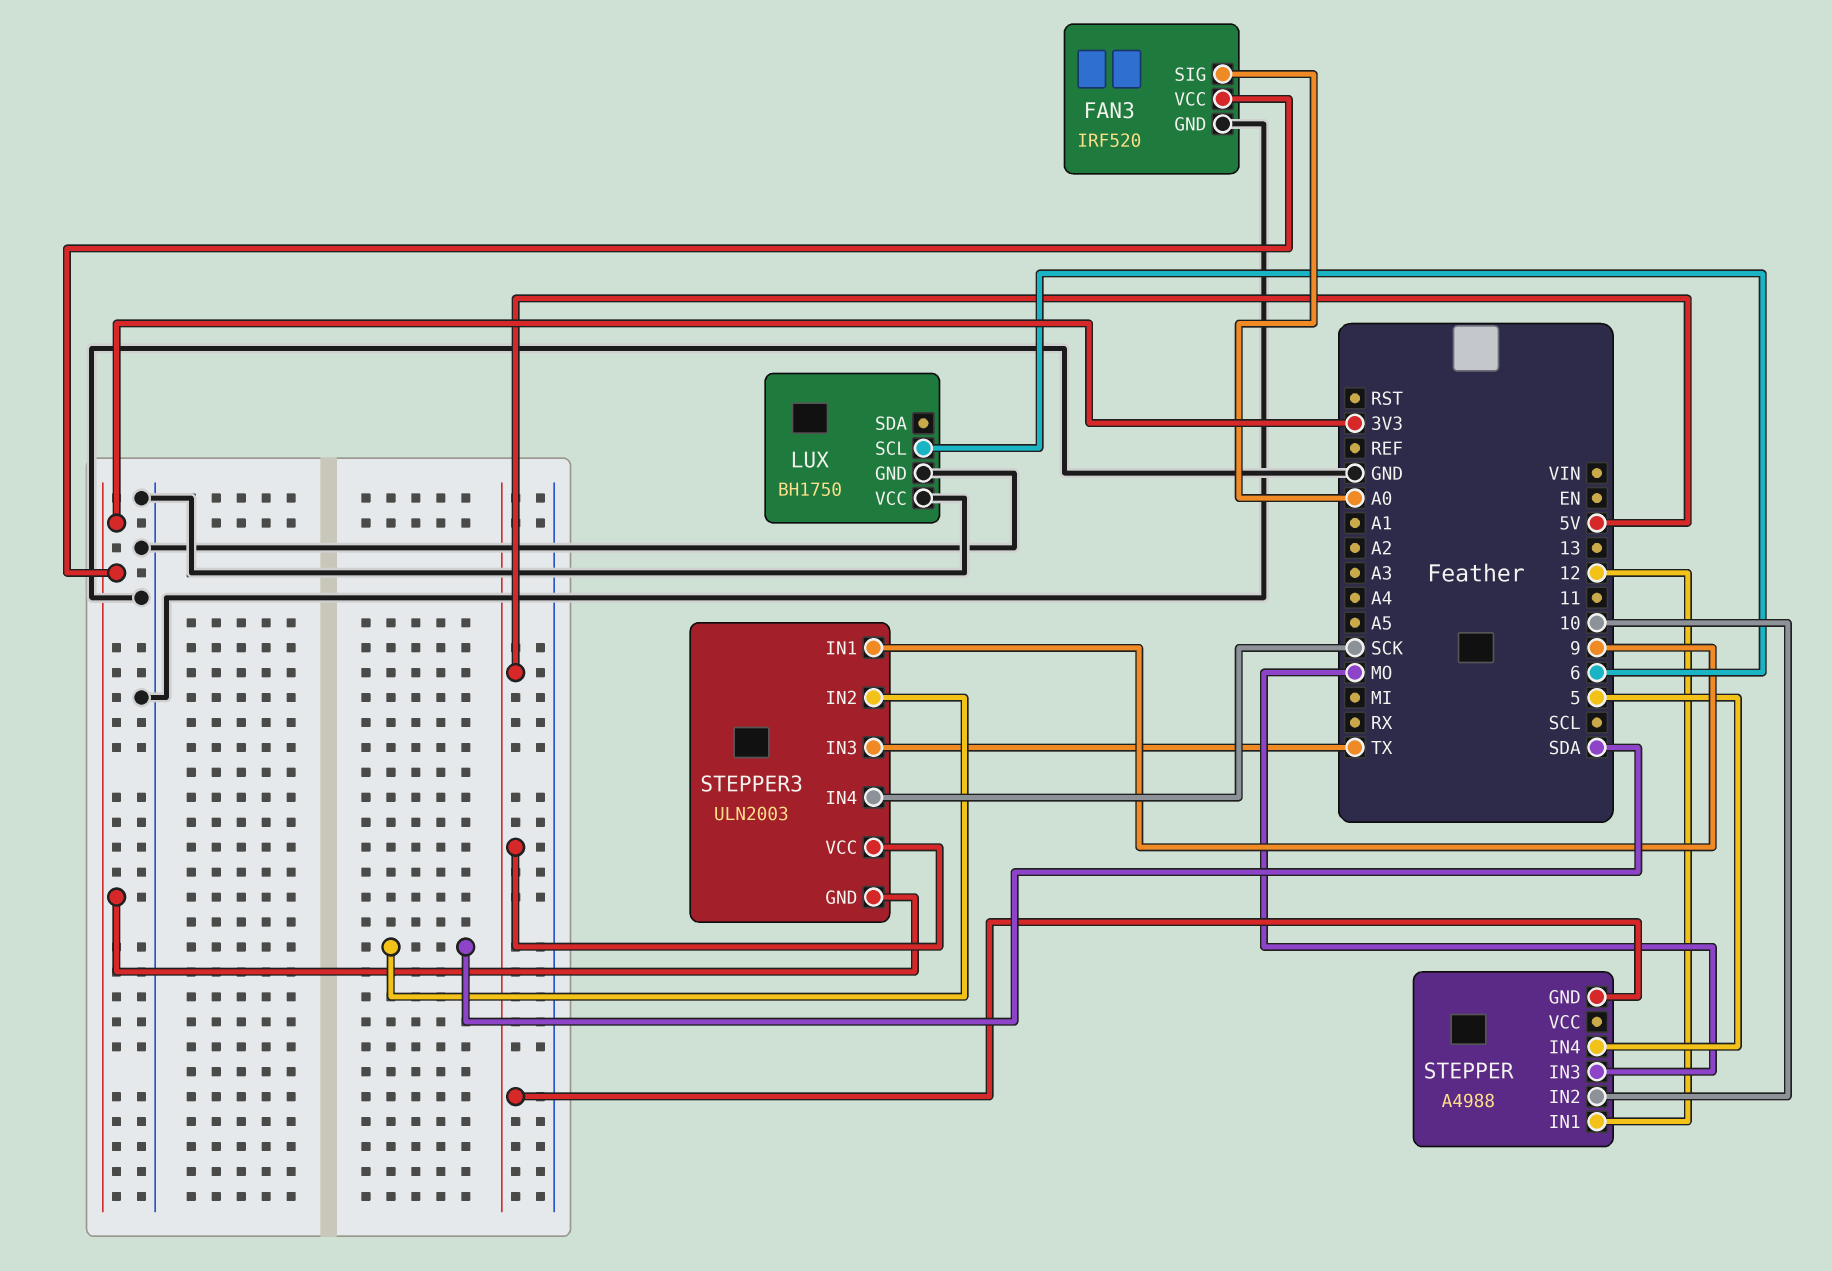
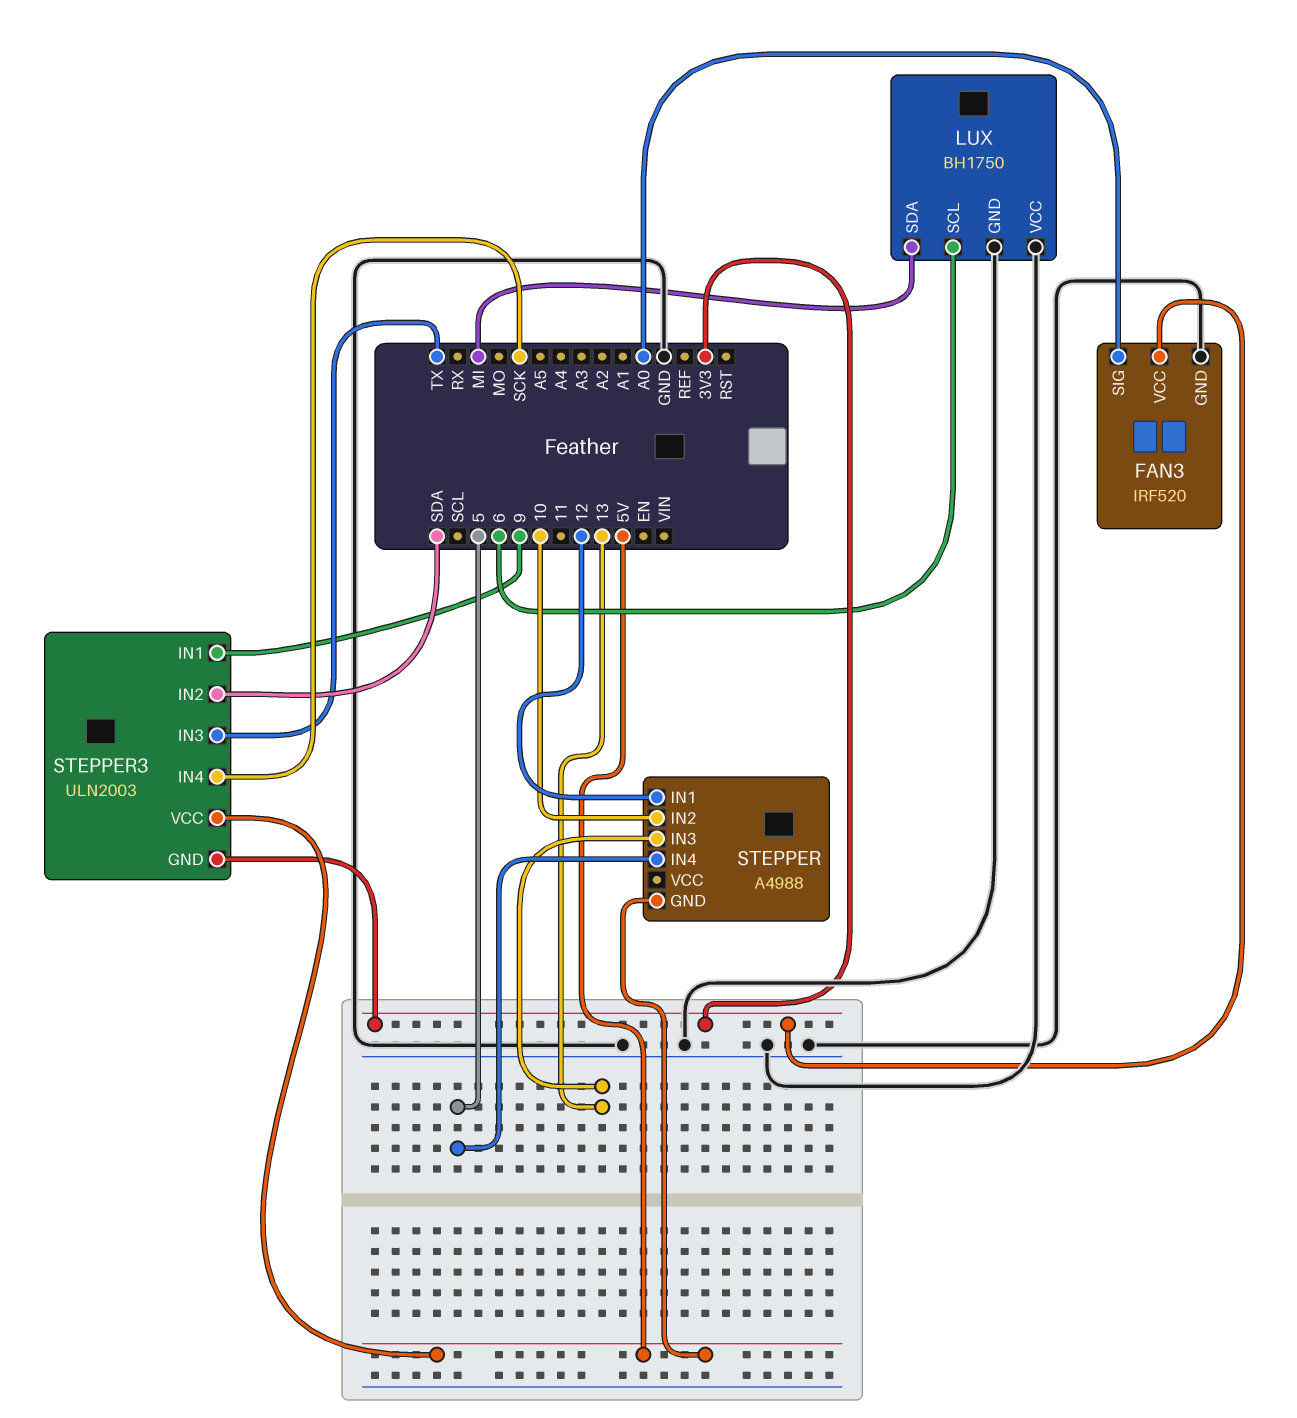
LUX pin SDA: none -> MI
STEPPER pin IN3: MO -> 13

